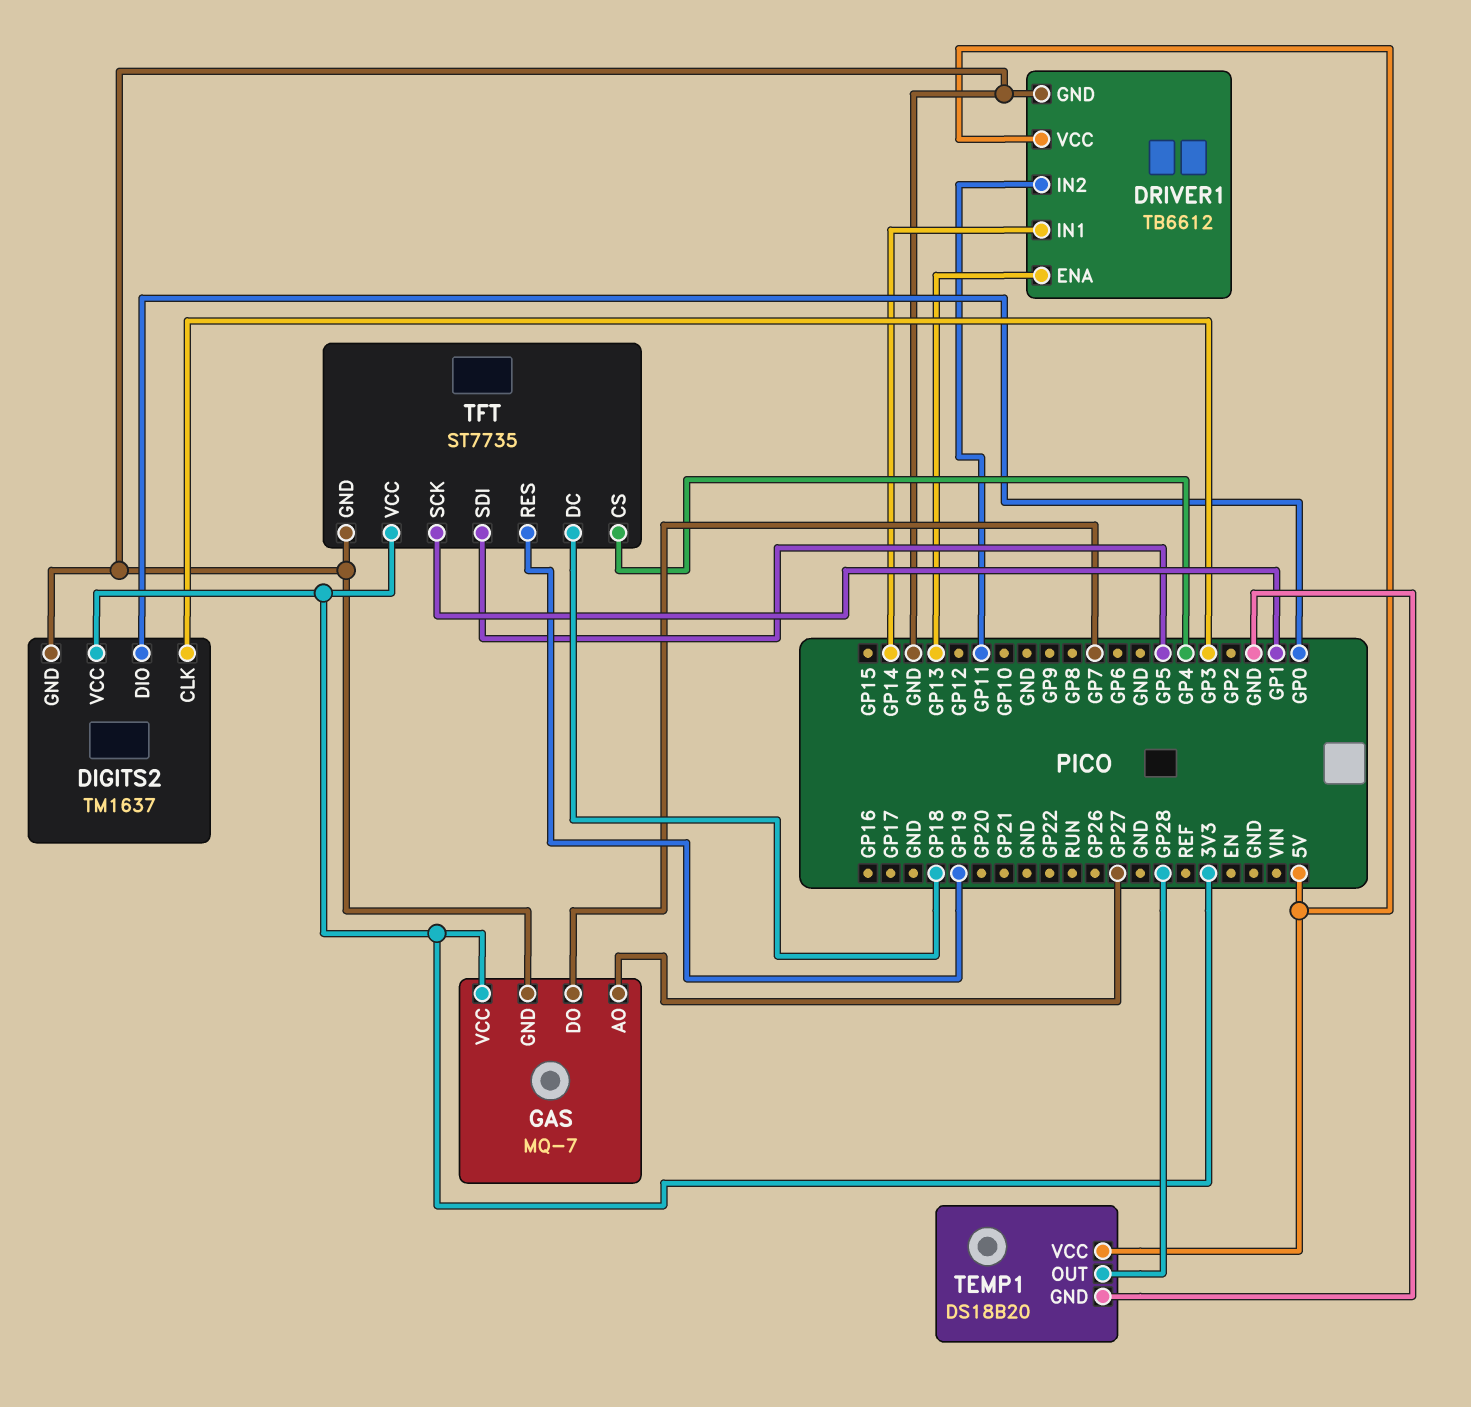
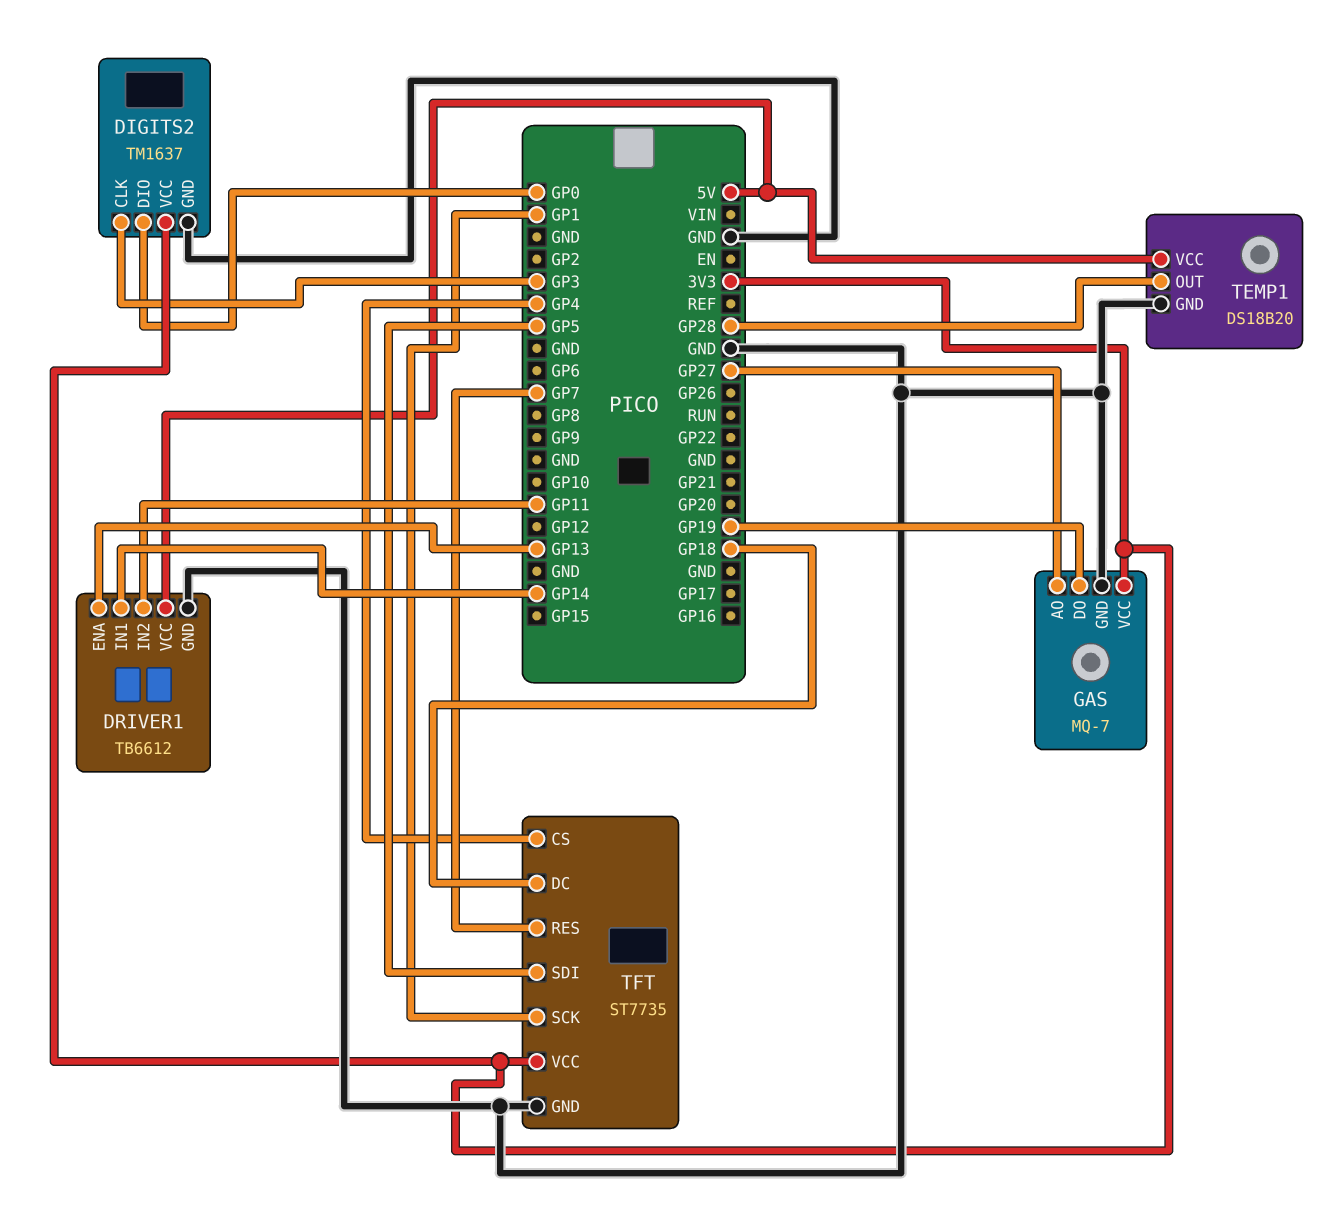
GAS pin DO: GP7 -> GP19
TFT pin RES: GP19 -> GP7

